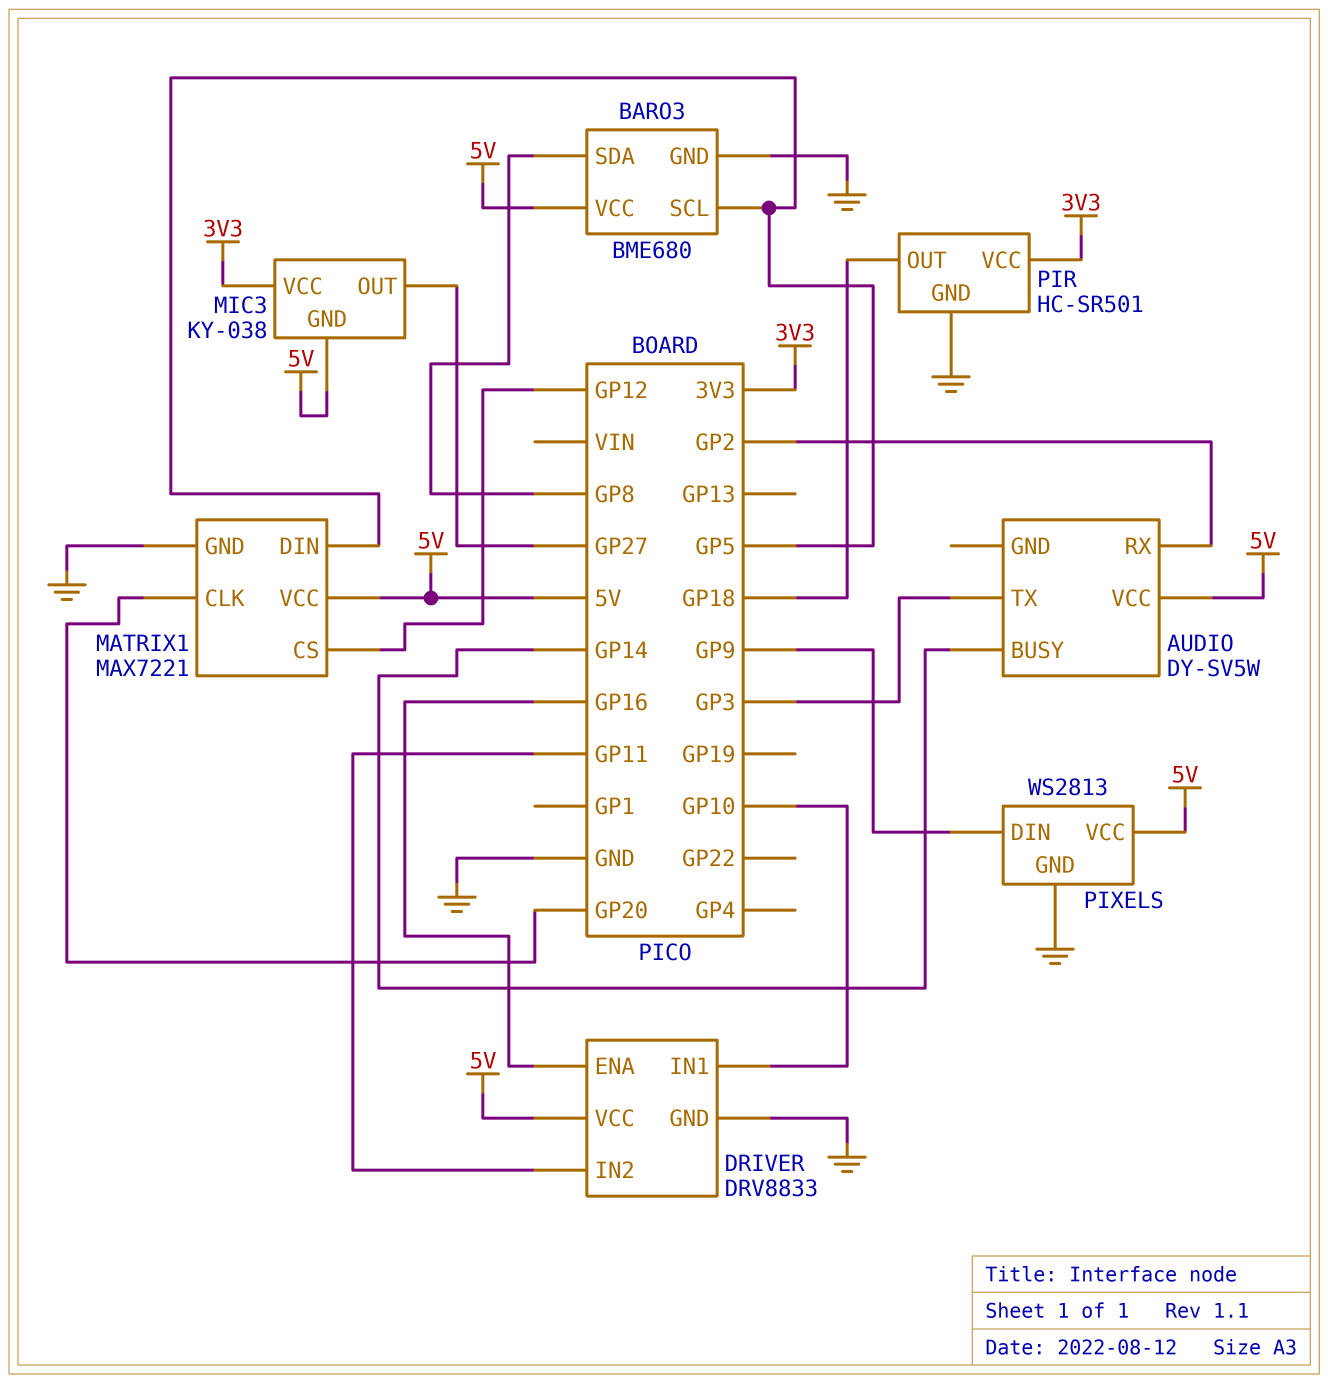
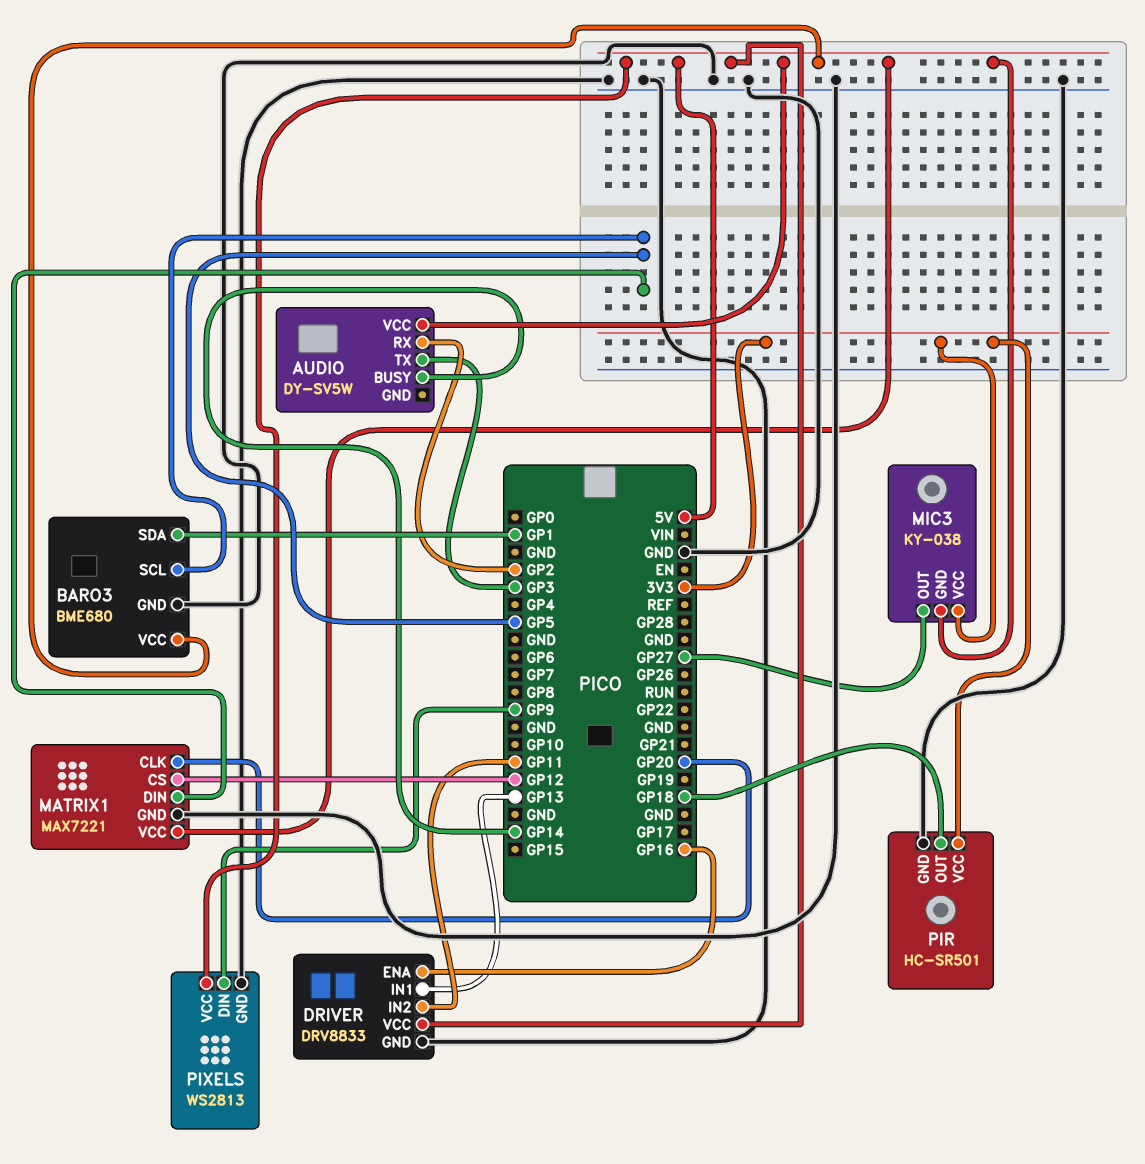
BARO3 pin SDA: GP8 -> GP1
DRIVER pin IN1: GP10 -> GP13

